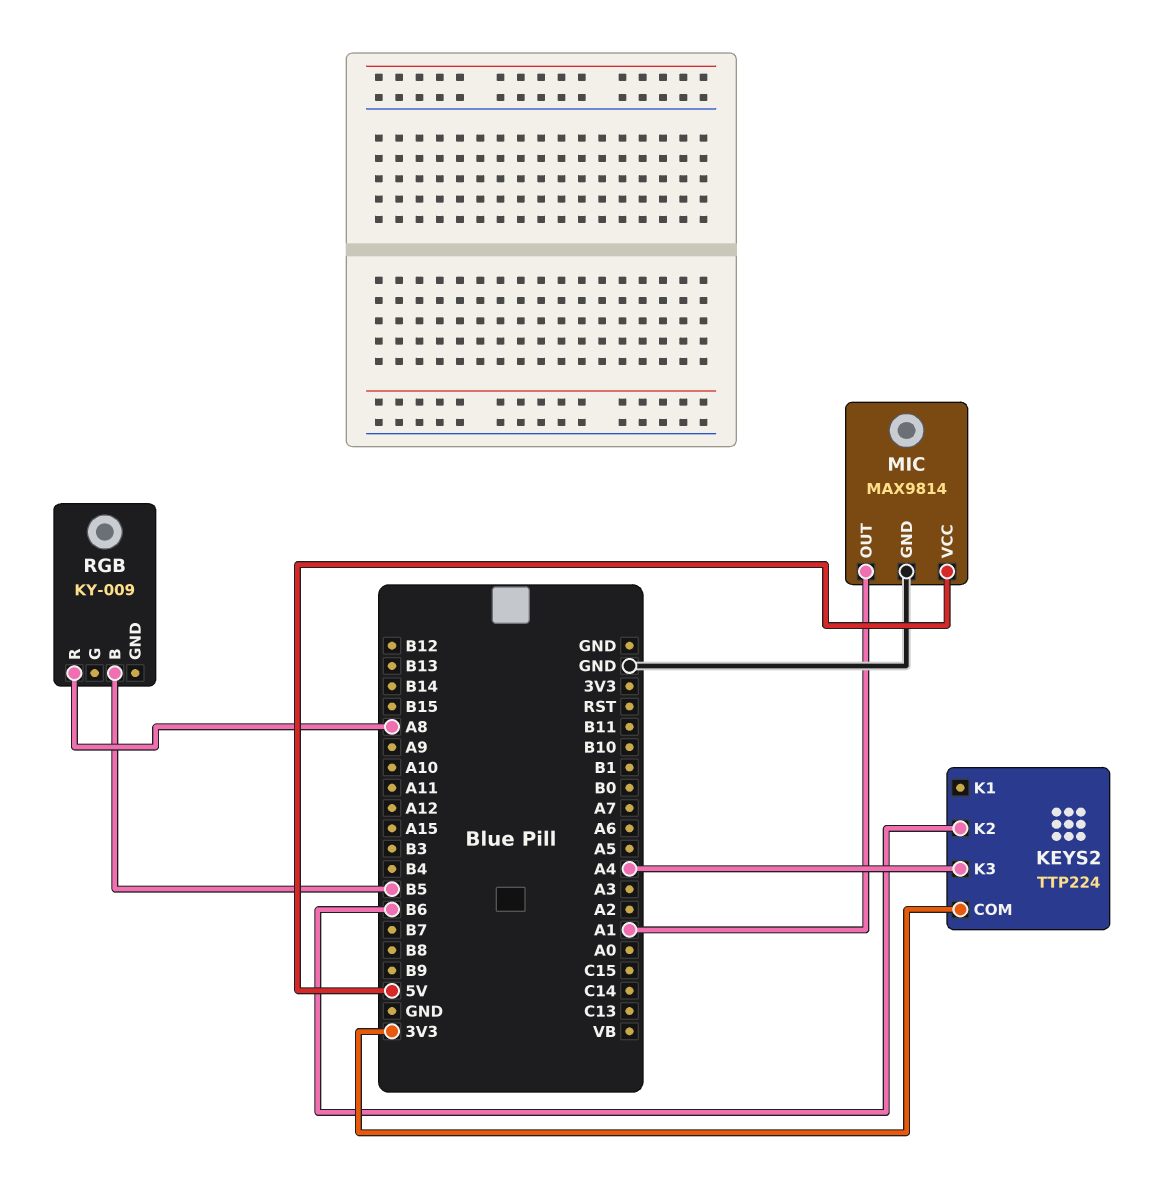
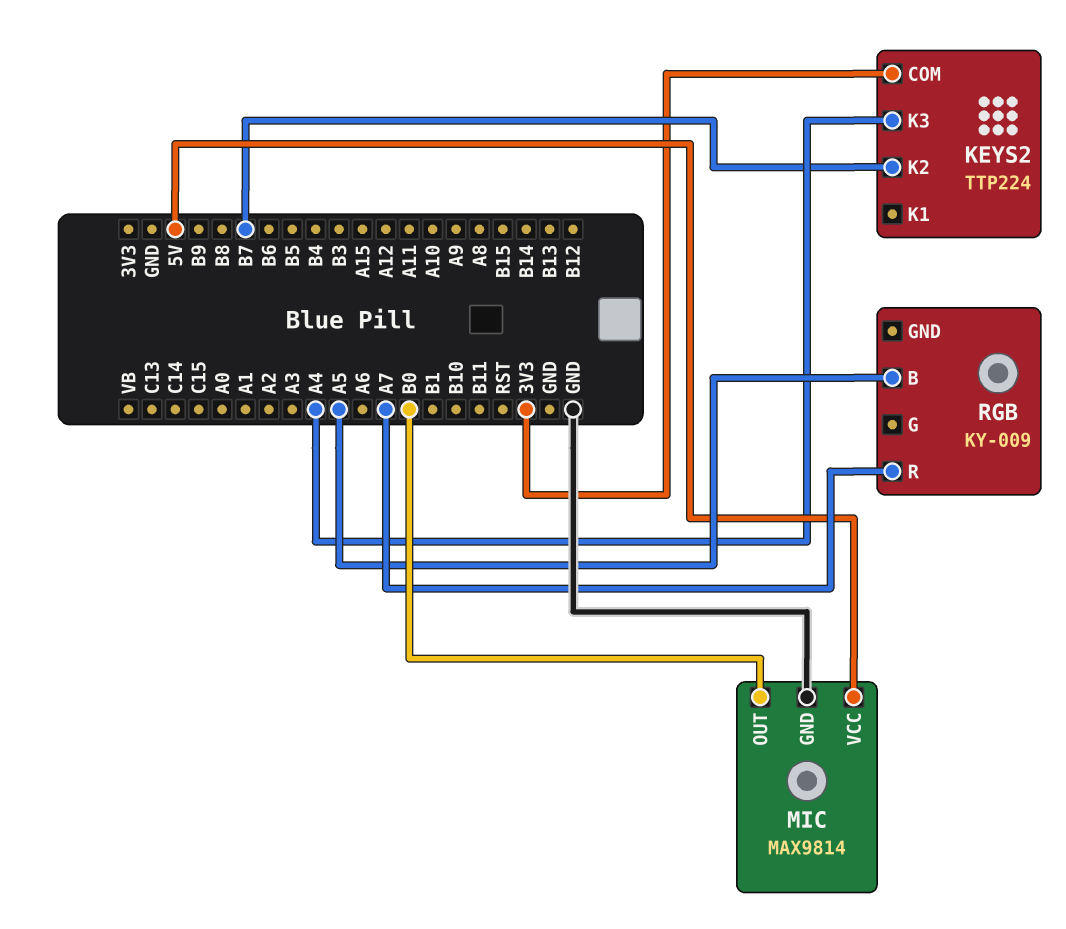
KEYS2 pin K2: B6 -> B7
MIC pin OUT: A1 -> B0
RGB pin B: B5 -> A5
RGB pin R: A8 -> A7

